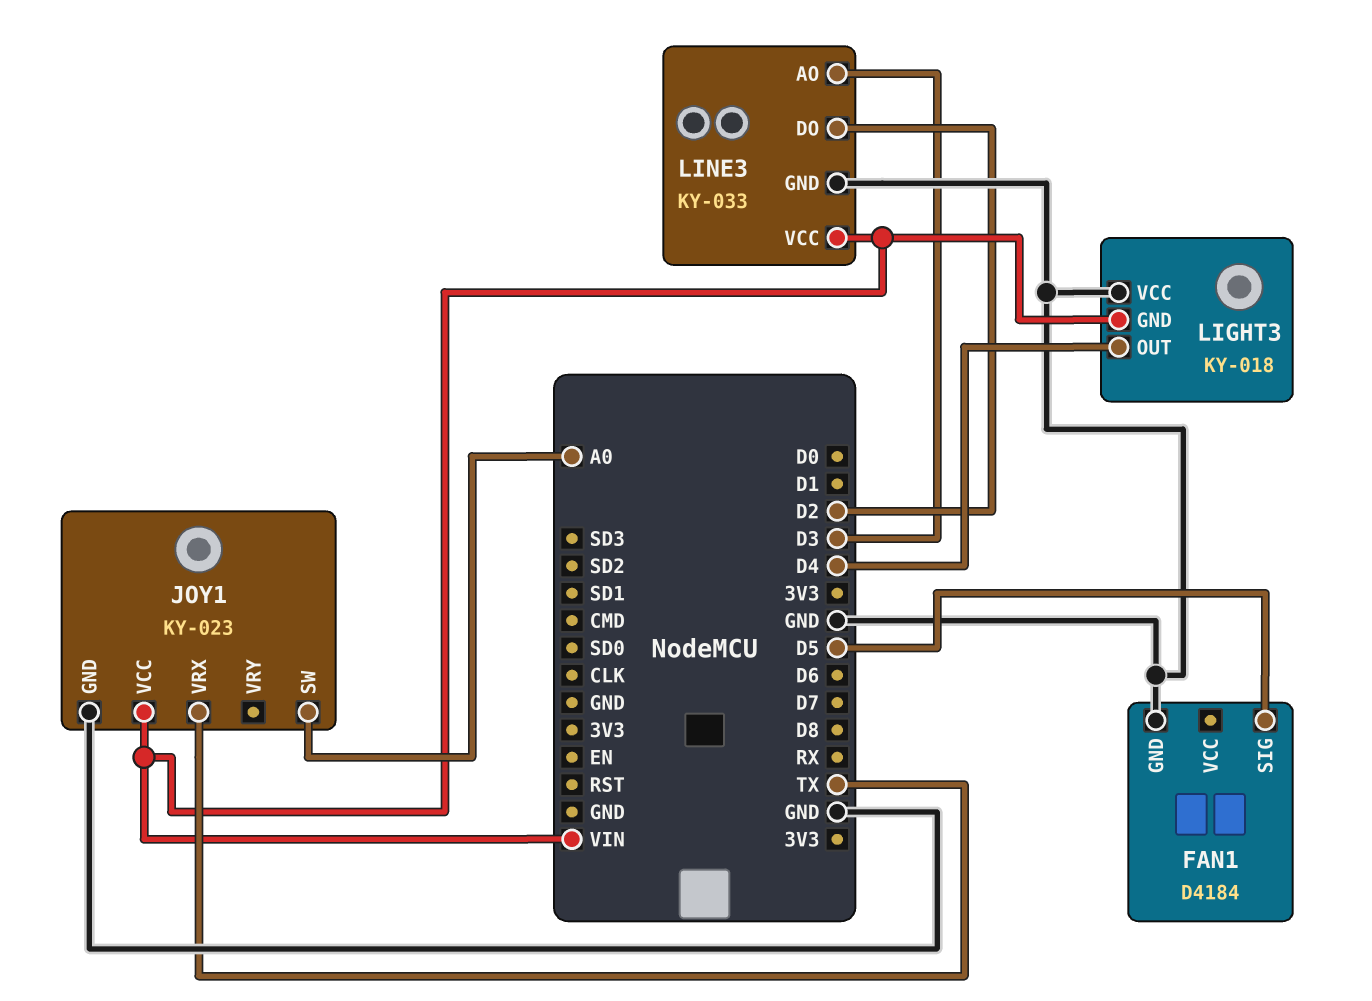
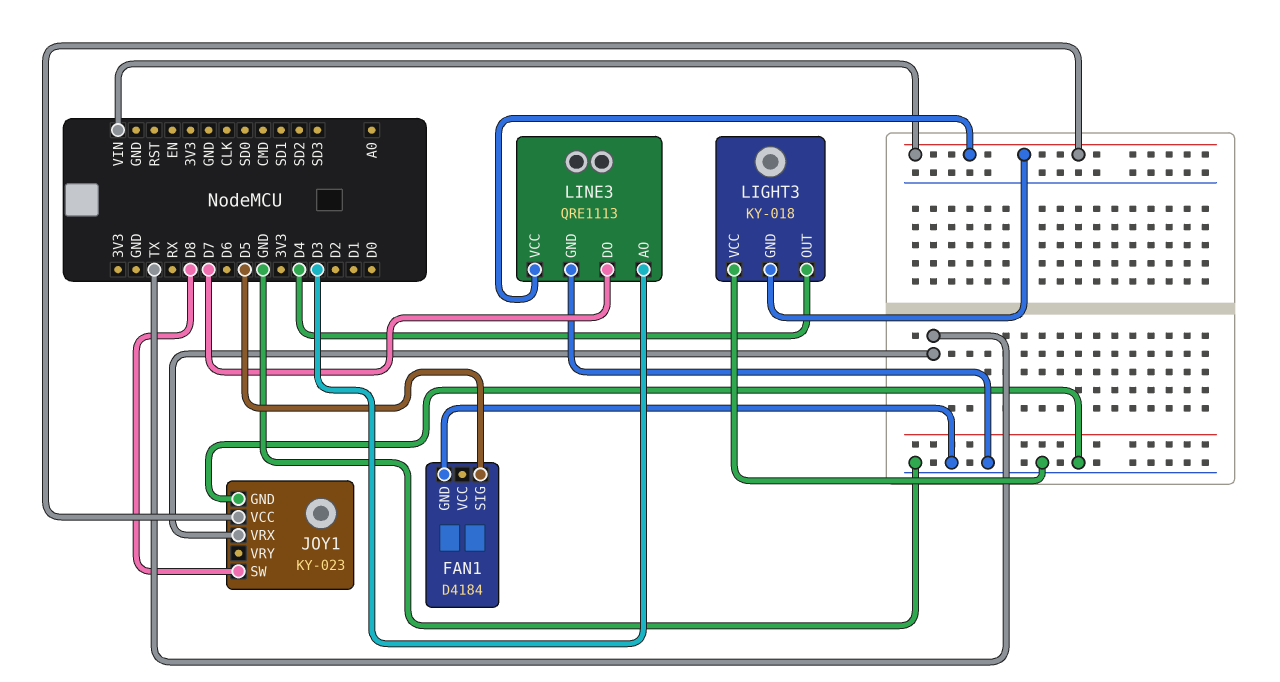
JOY1 pin SW: A0 -> D8
LINE3: KY-033 -> QRE1113
LINE3 pin DO: D2 -> D7

